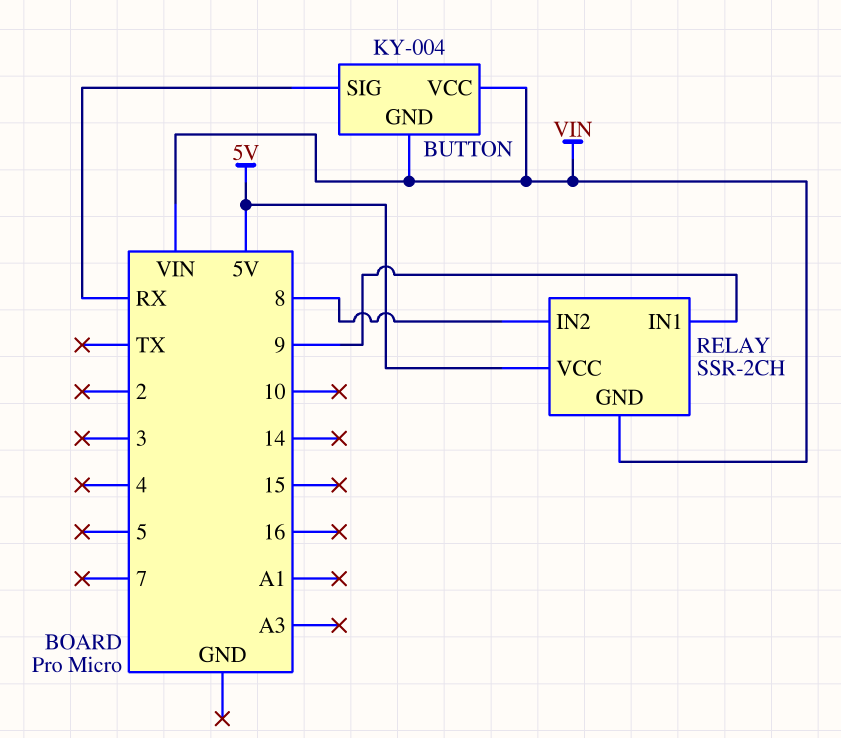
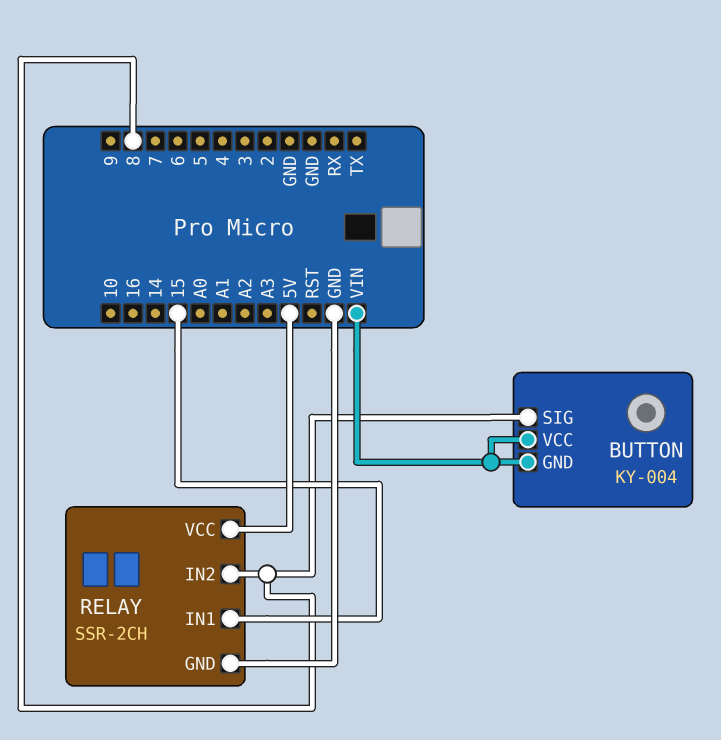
BUTTON pin SIG: RX -> 8
RELAY pin GND: VIN -> GND
RELAY pin IN1: 9 -> 15

